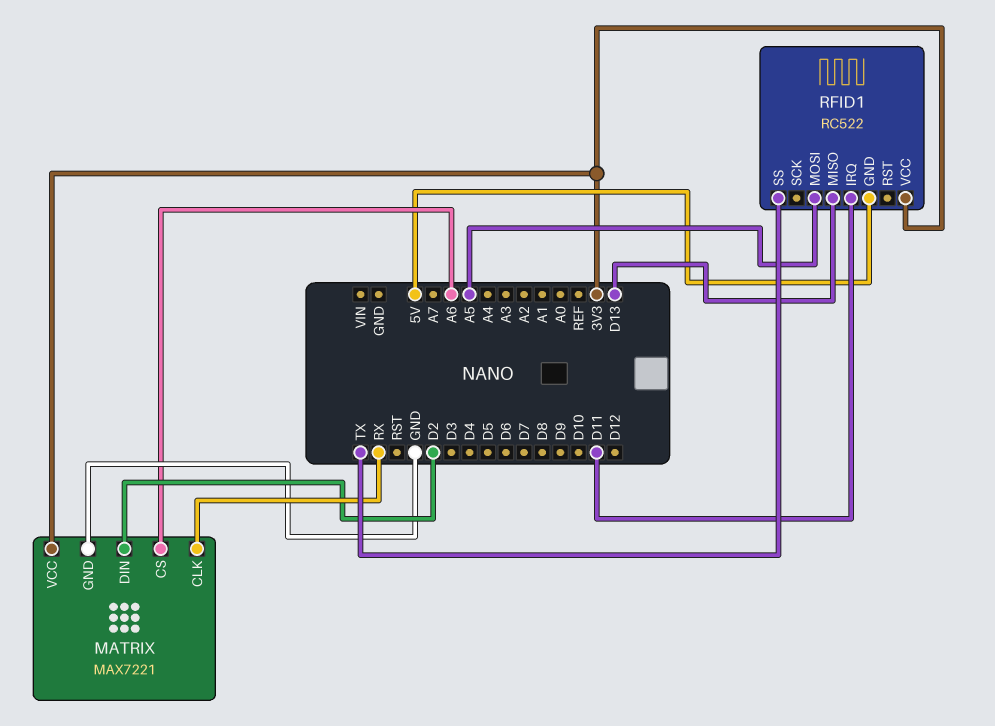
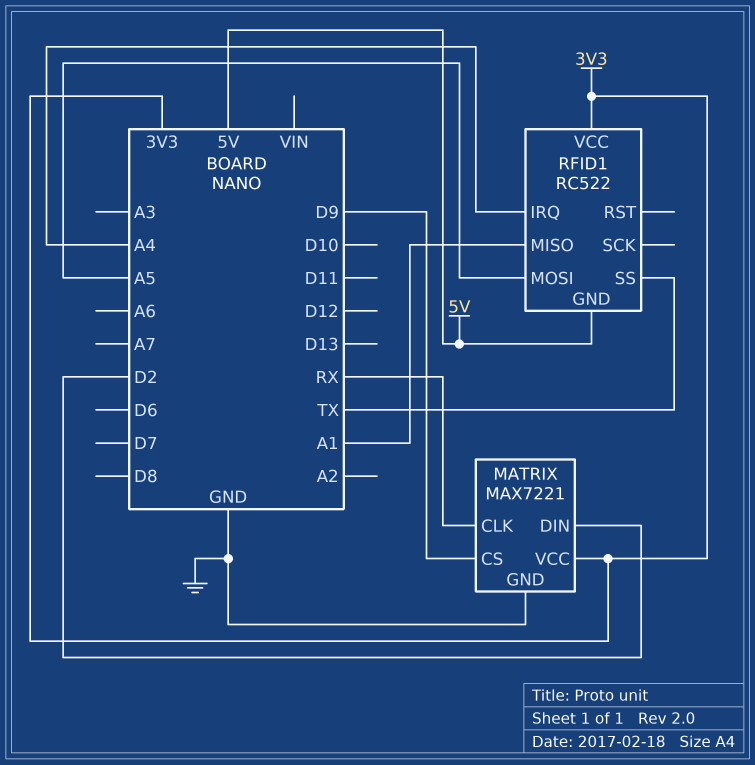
MATRIX pin CS: A6 -> D9
RFID1 pin IRQ: D11 -> A4
RFID1 pin MISO: D13 -> A1

